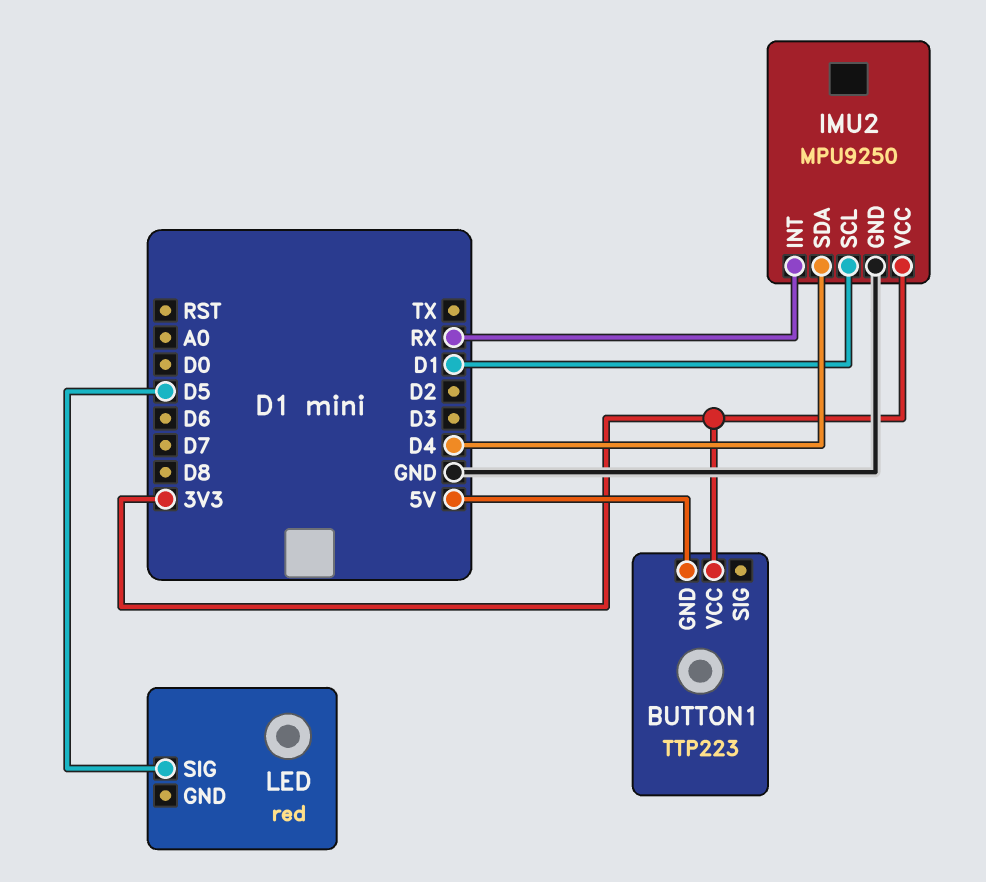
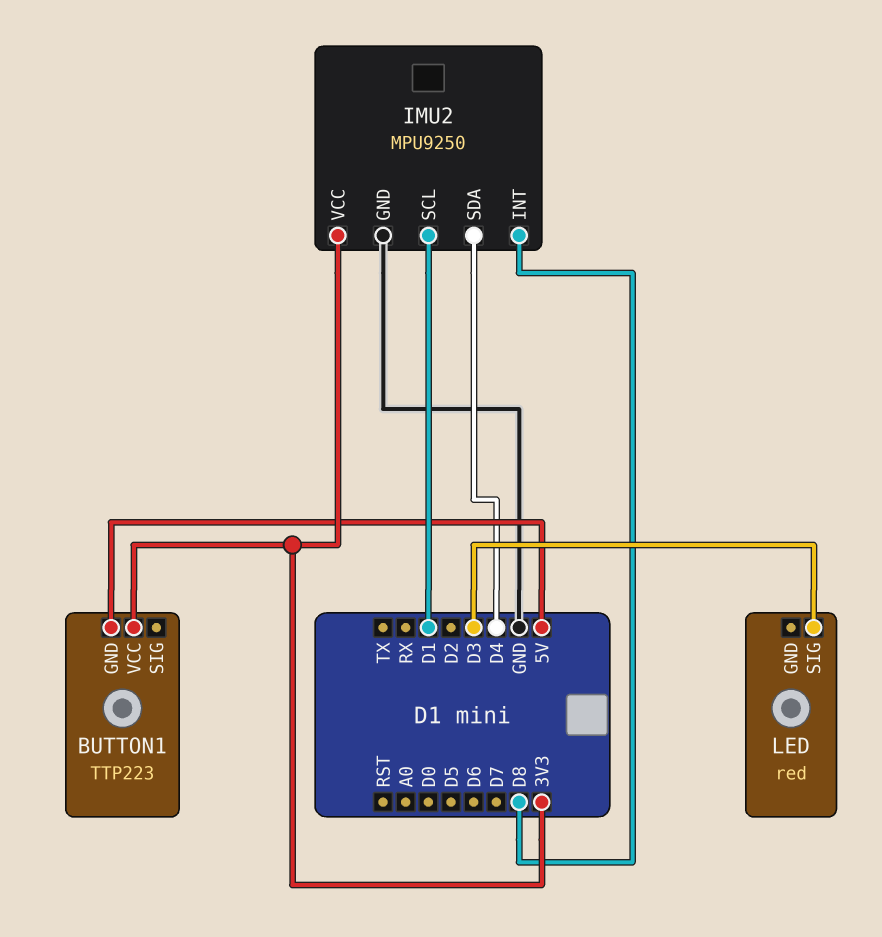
IMU2 pin INT: RX -> D8
LED pin SIG: D5 -> D3

